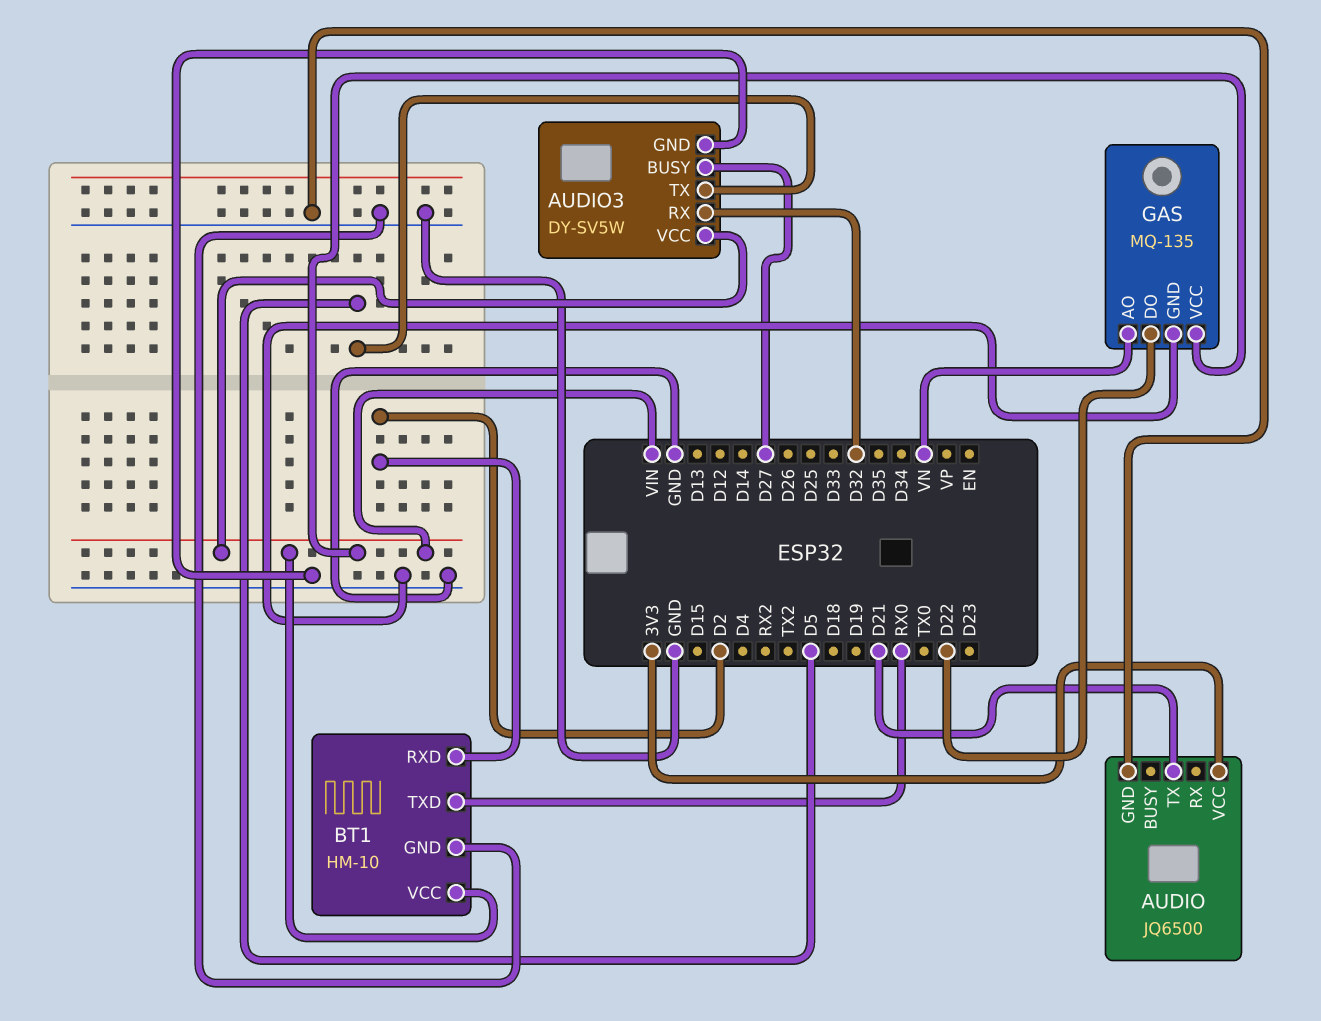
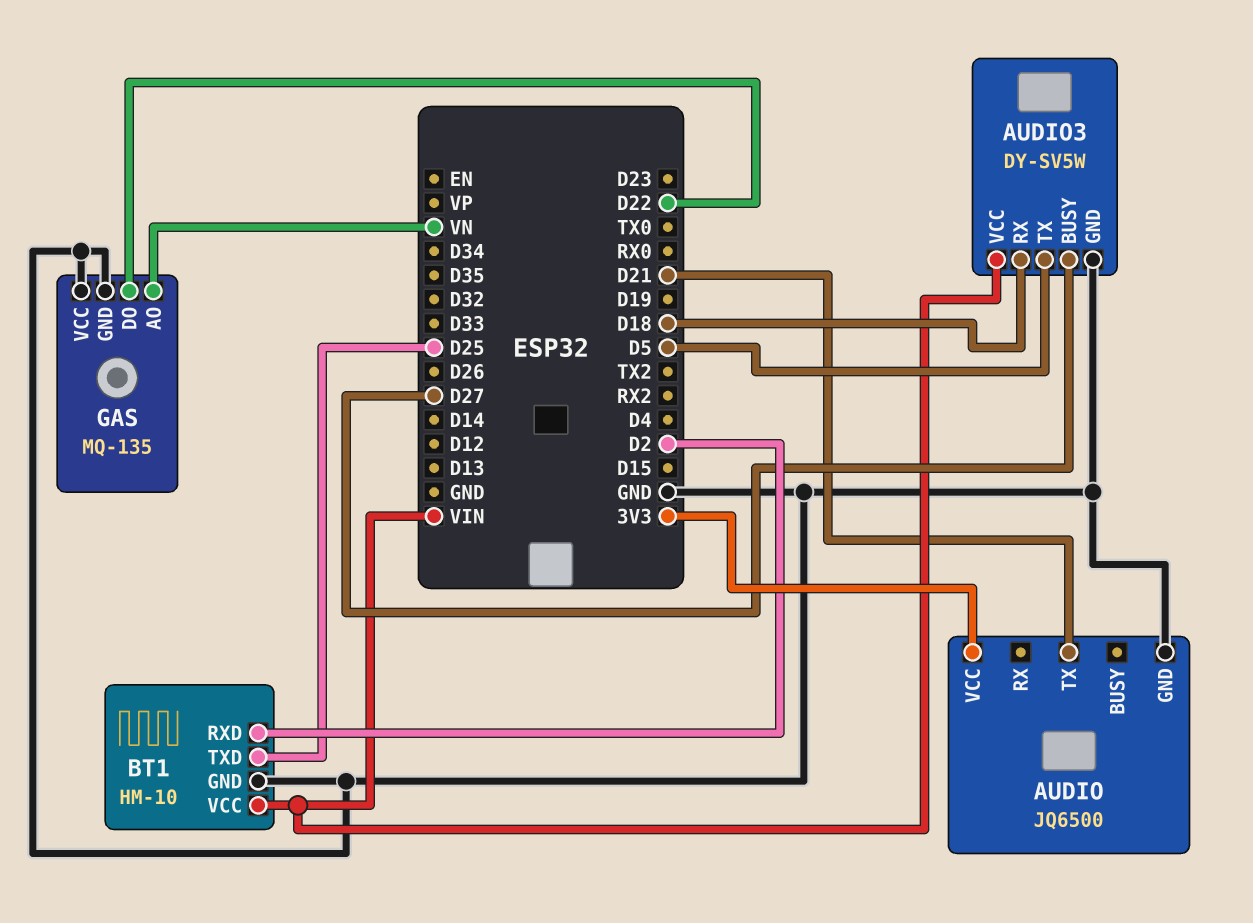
AUDIO3 pin RX: D32 -> D18
BT1 pin TXD: RX0 -> D25
GAS pin VCC: VIN -> GND

